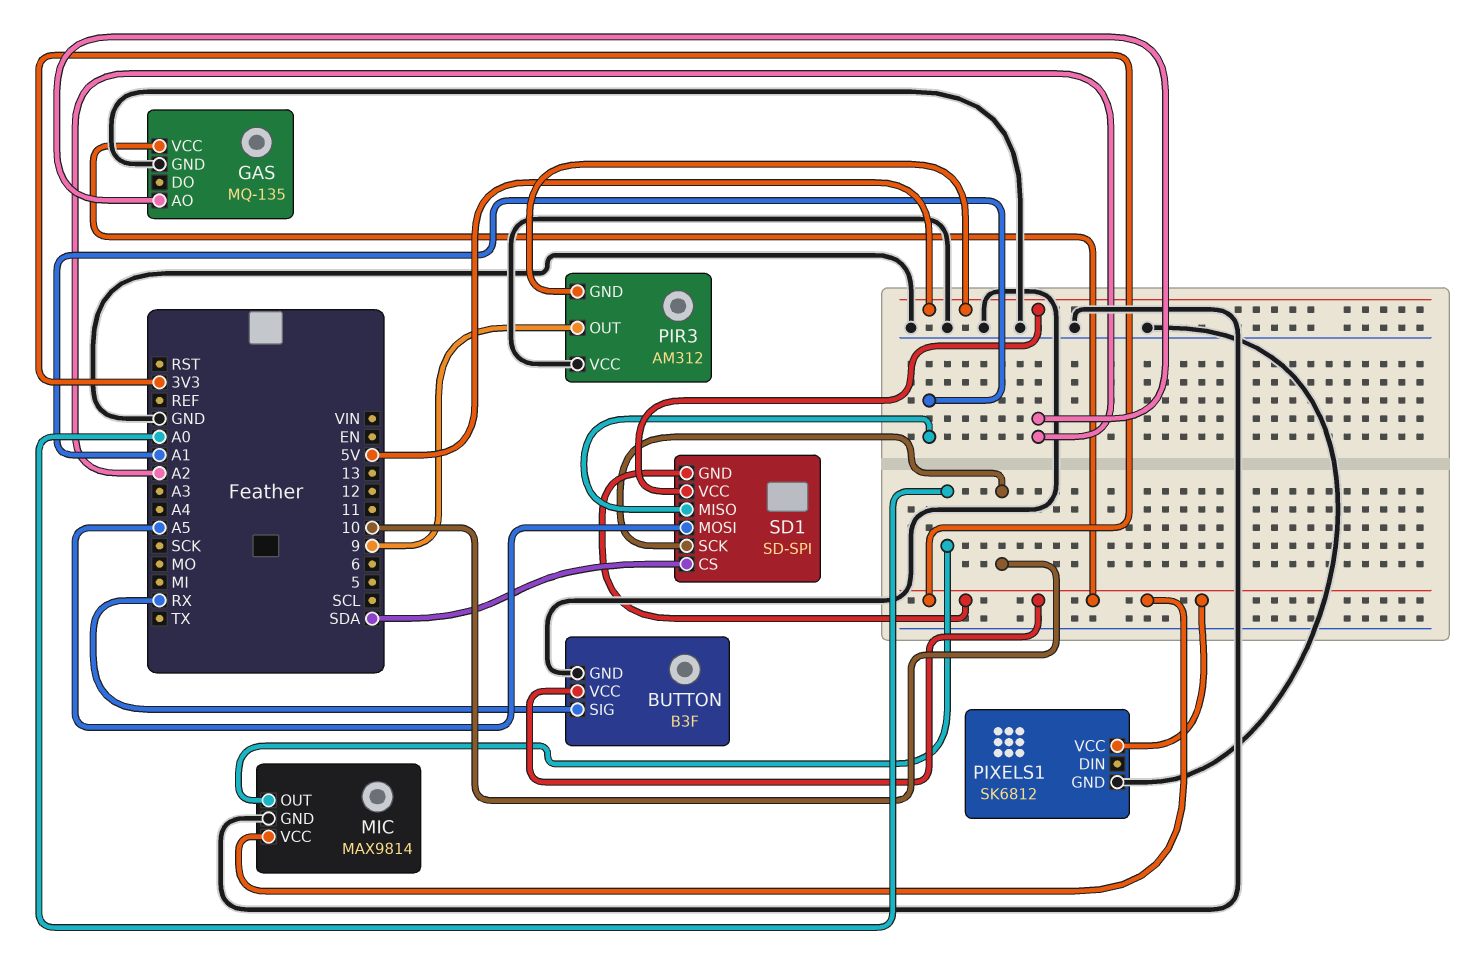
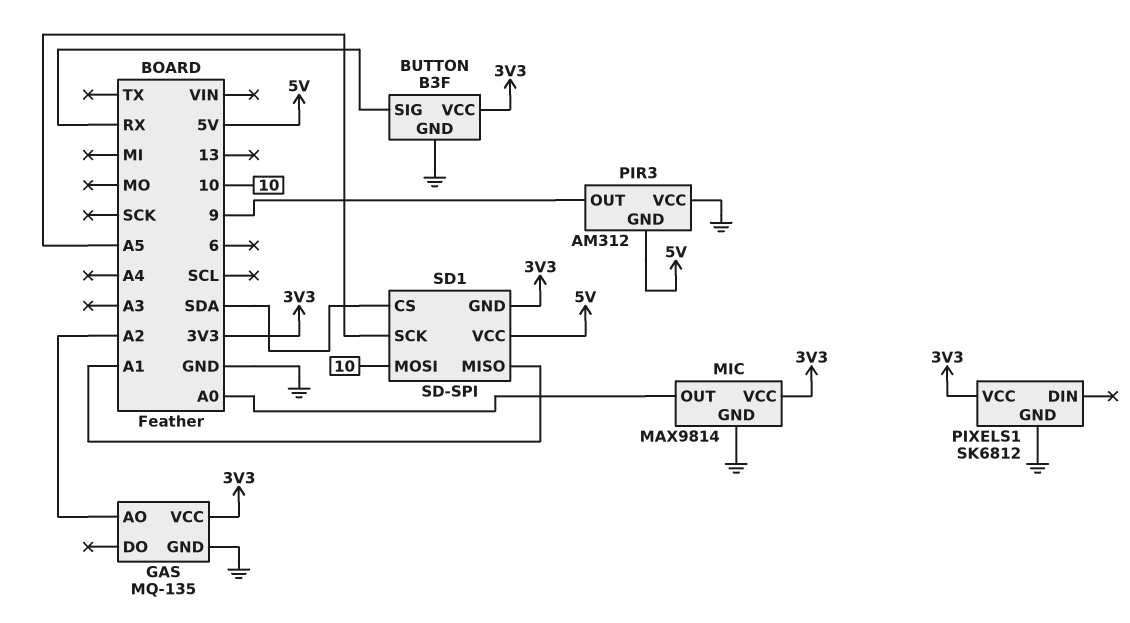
SD1 pin MOSI: A5 -> 10
SD1 pin SCK: 10 -> A5

